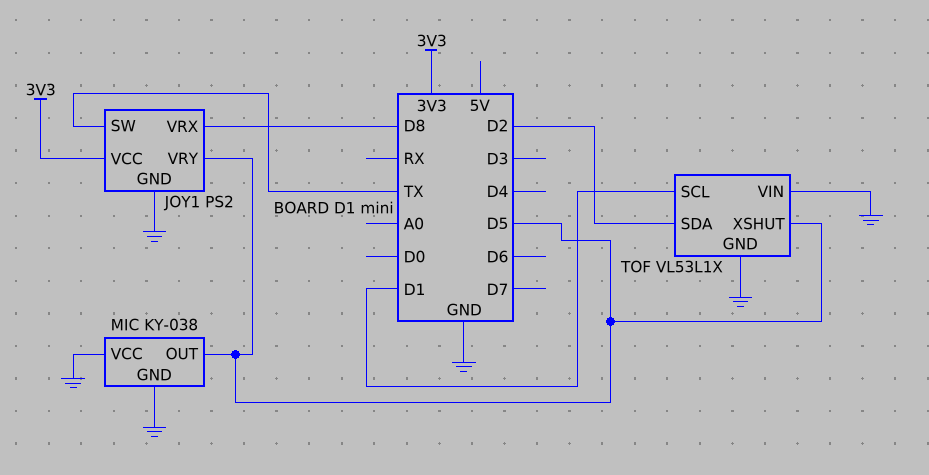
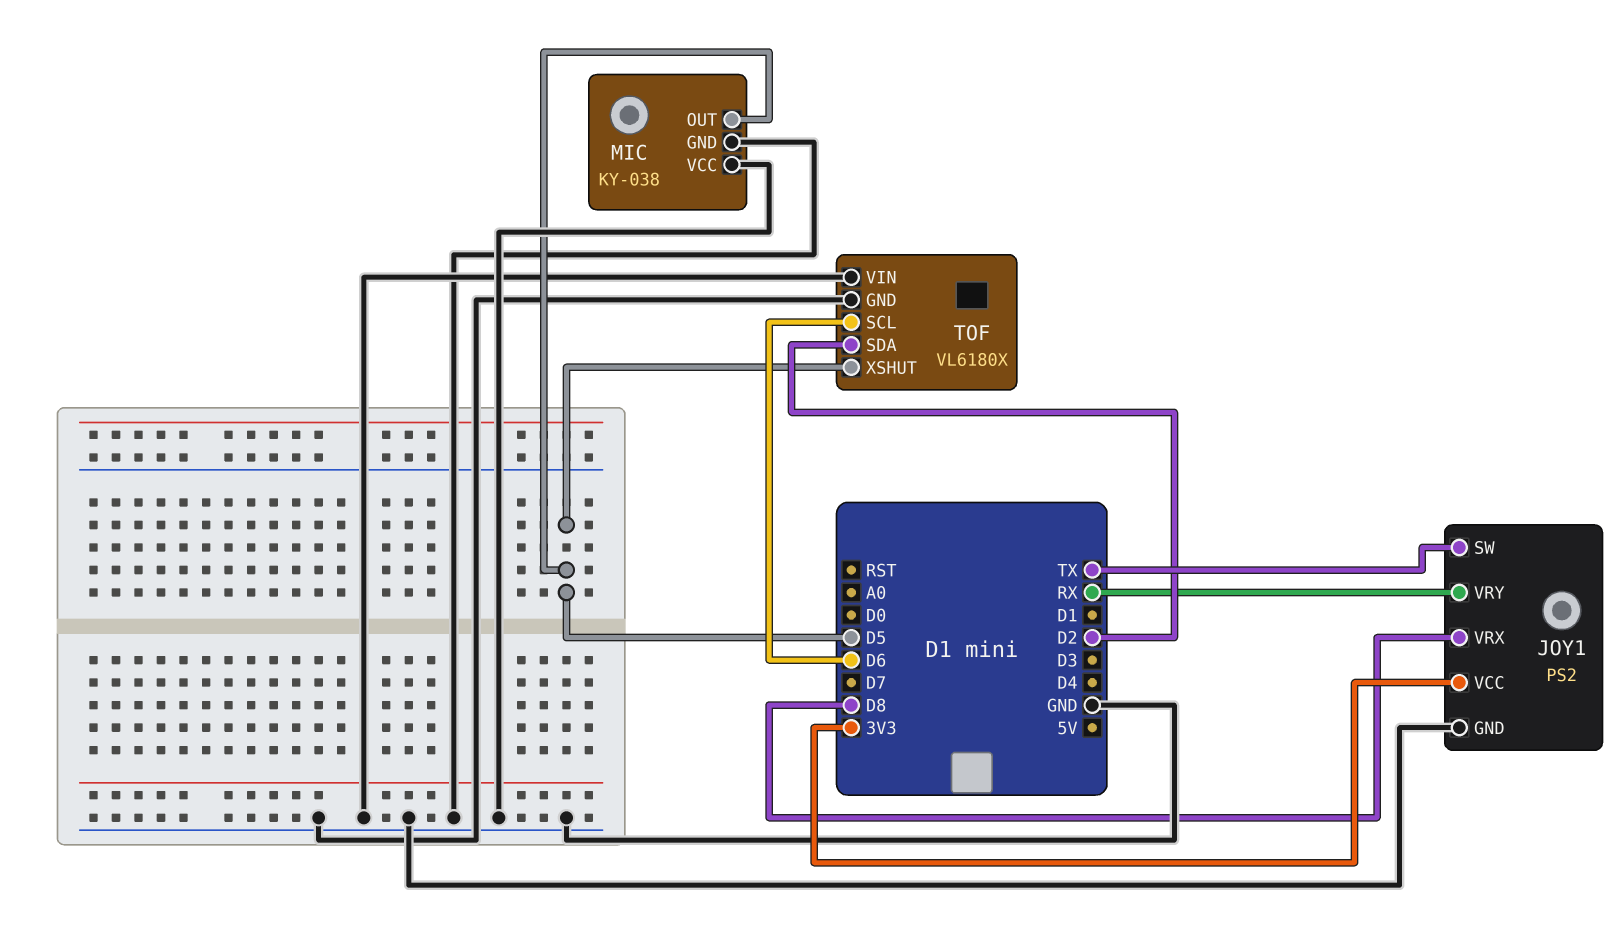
JOY1 pin VRY: D5 -> RX
TOF: VL53L1X -> VL6180X
TOF pin SCL: D1 -> D6

